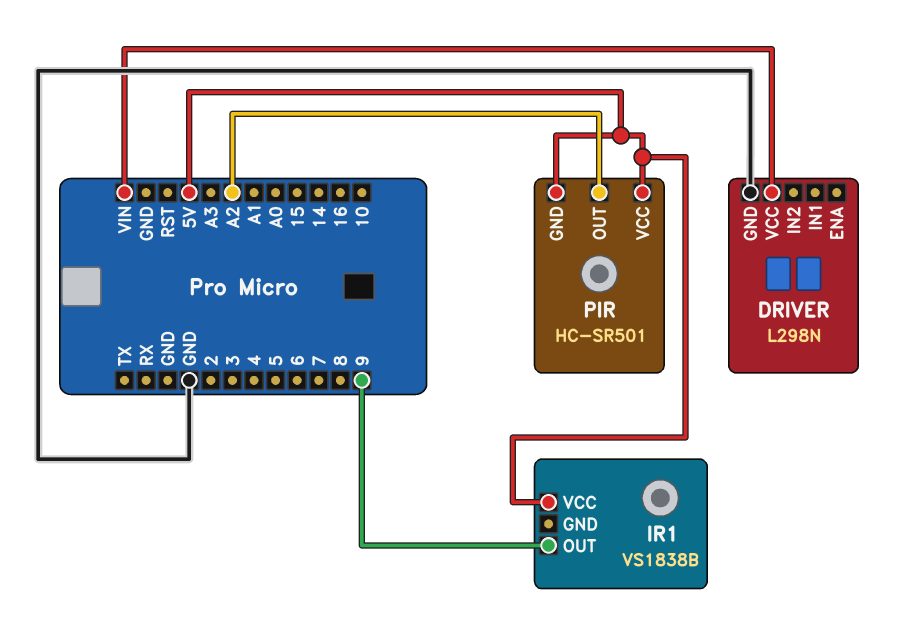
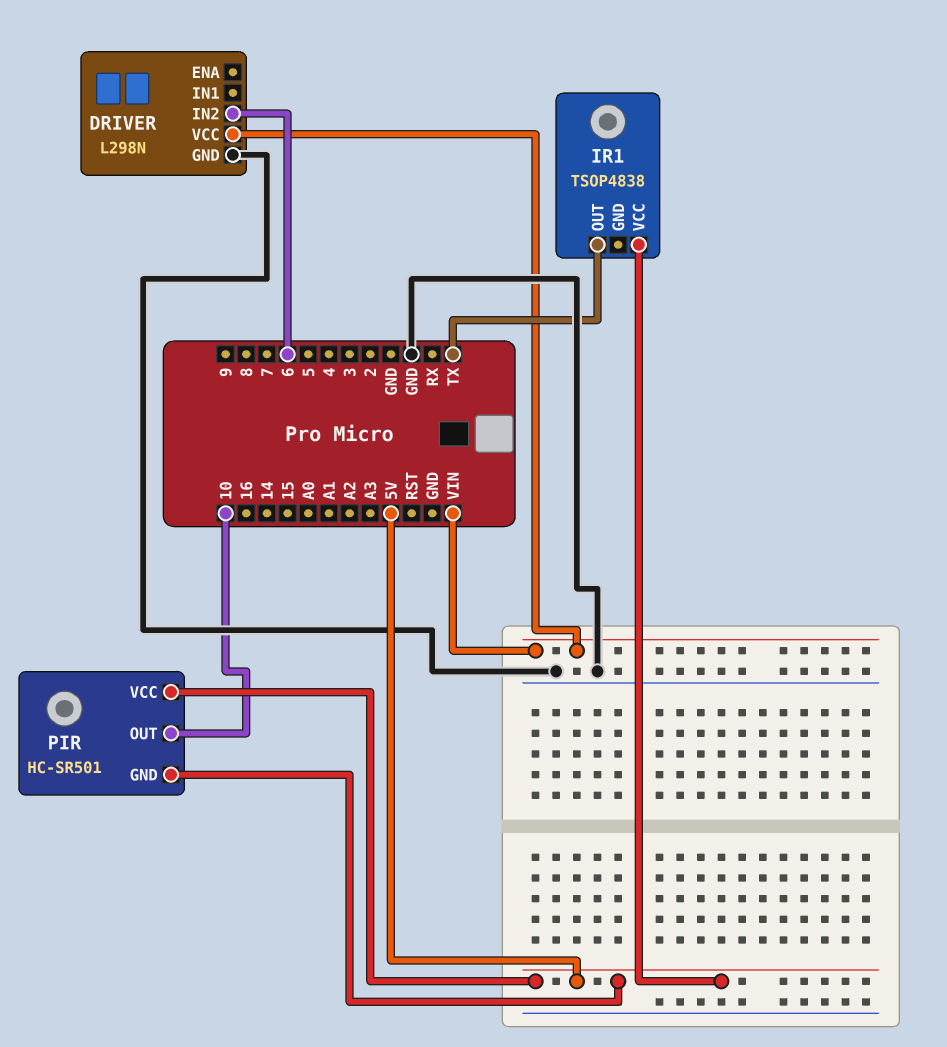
DRIVER pin IN2: none -> 6
IR1: VS1838B -> TSOP4838
IR1 pin OUT: 9 -> TX
PIR pin OUT: A2 -> 10

